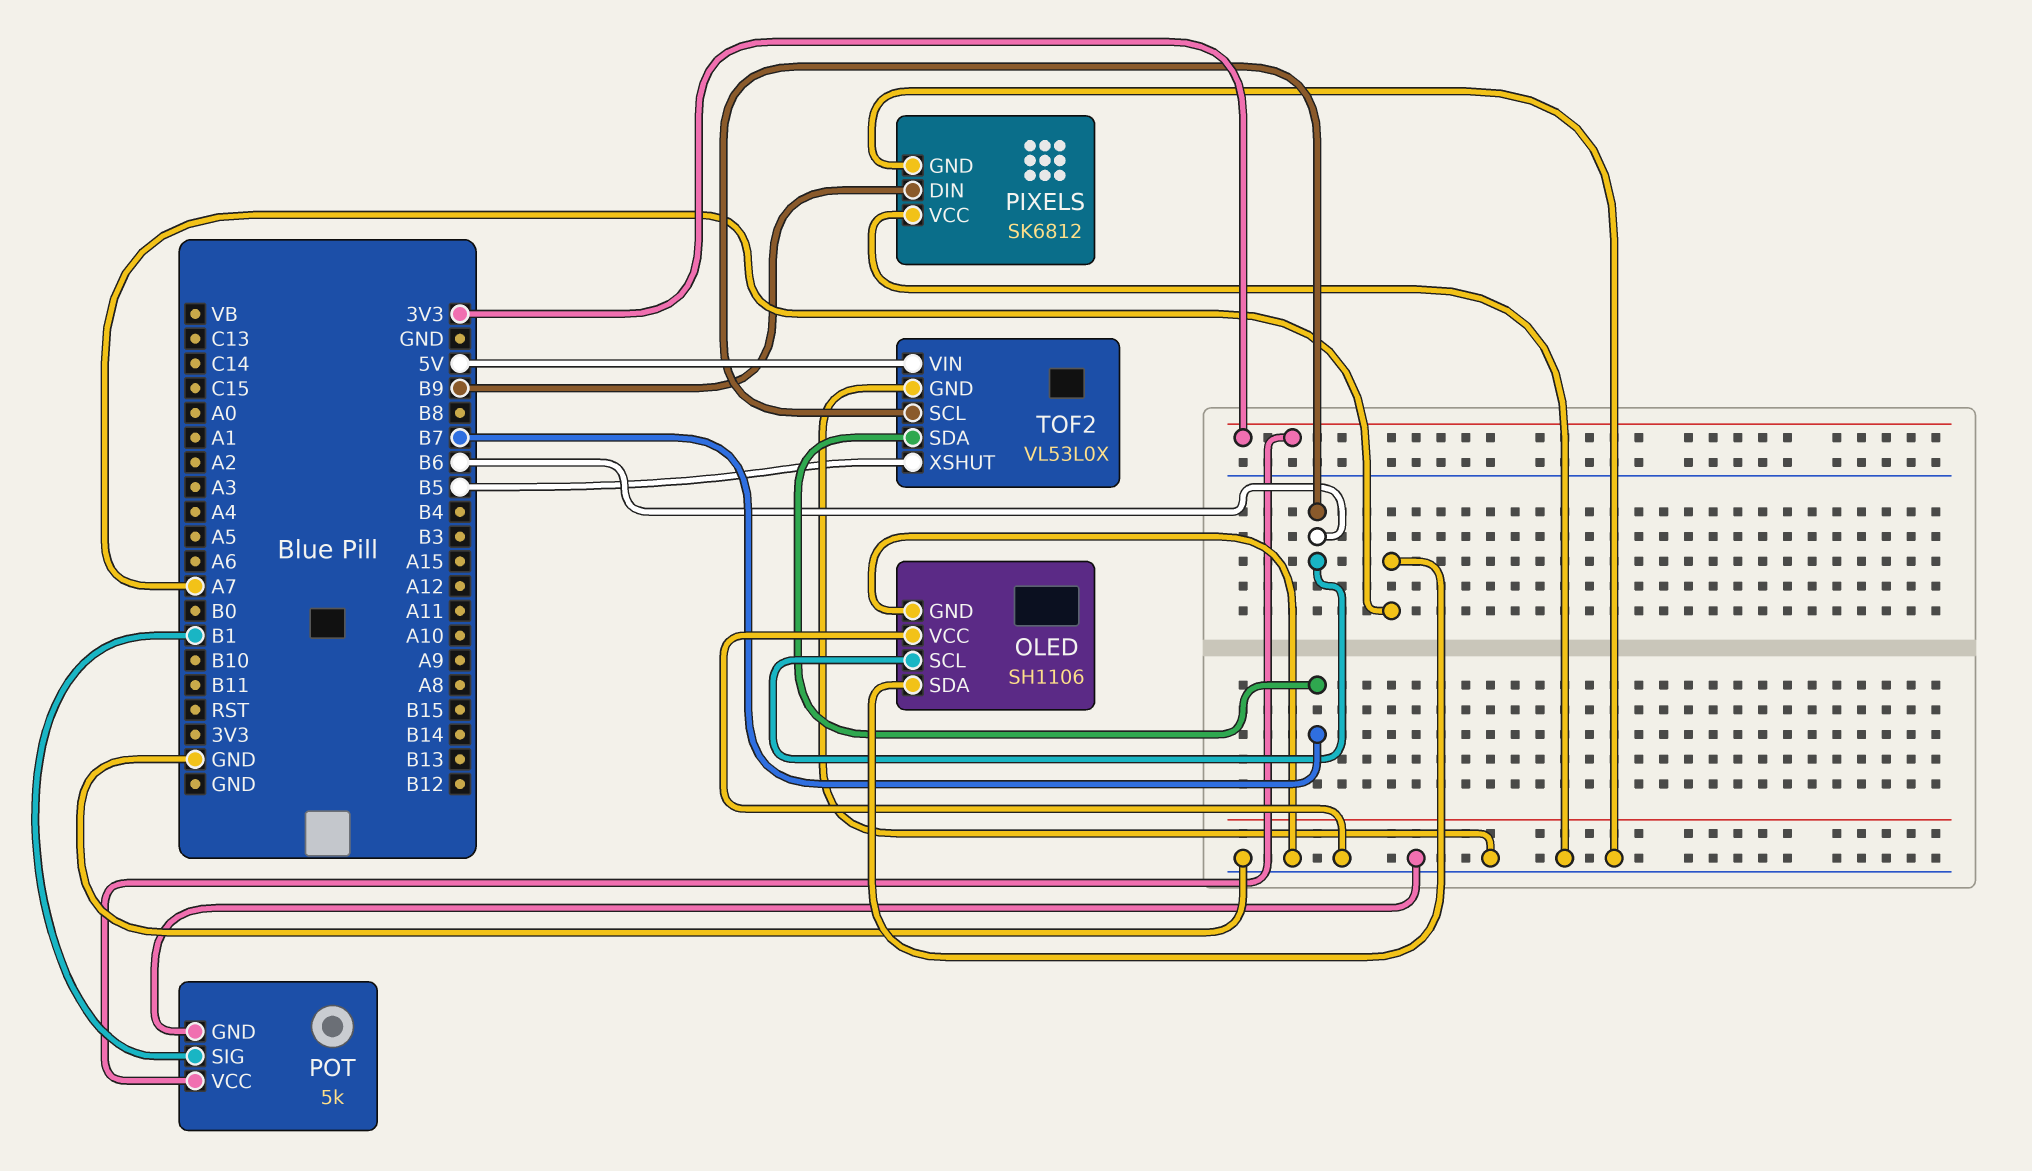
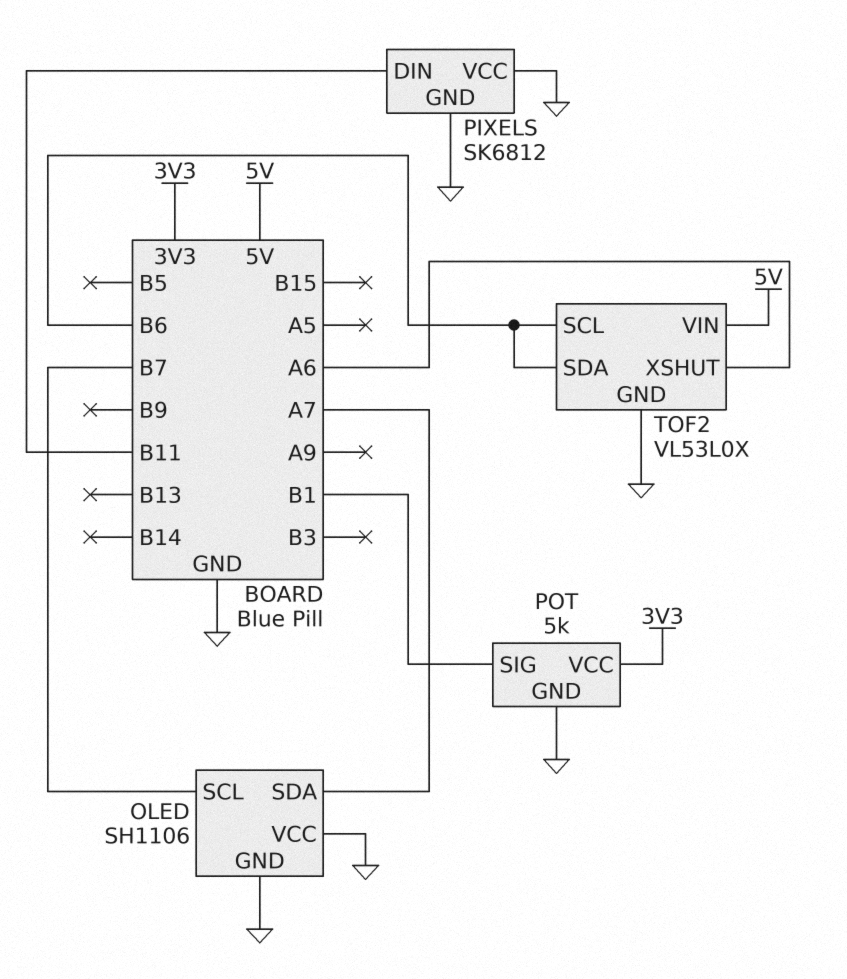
OLED pin SCL: B6 -> B7
PIXELS pin DIN: B9 -> B11
TOF2 pin SDA: B7 -> B6
TOF2 pin XSHUT: B5 -> A6

